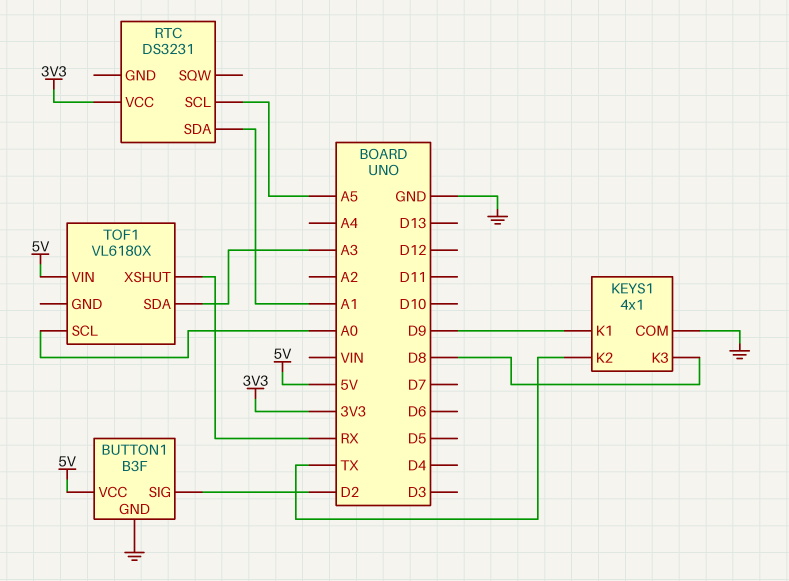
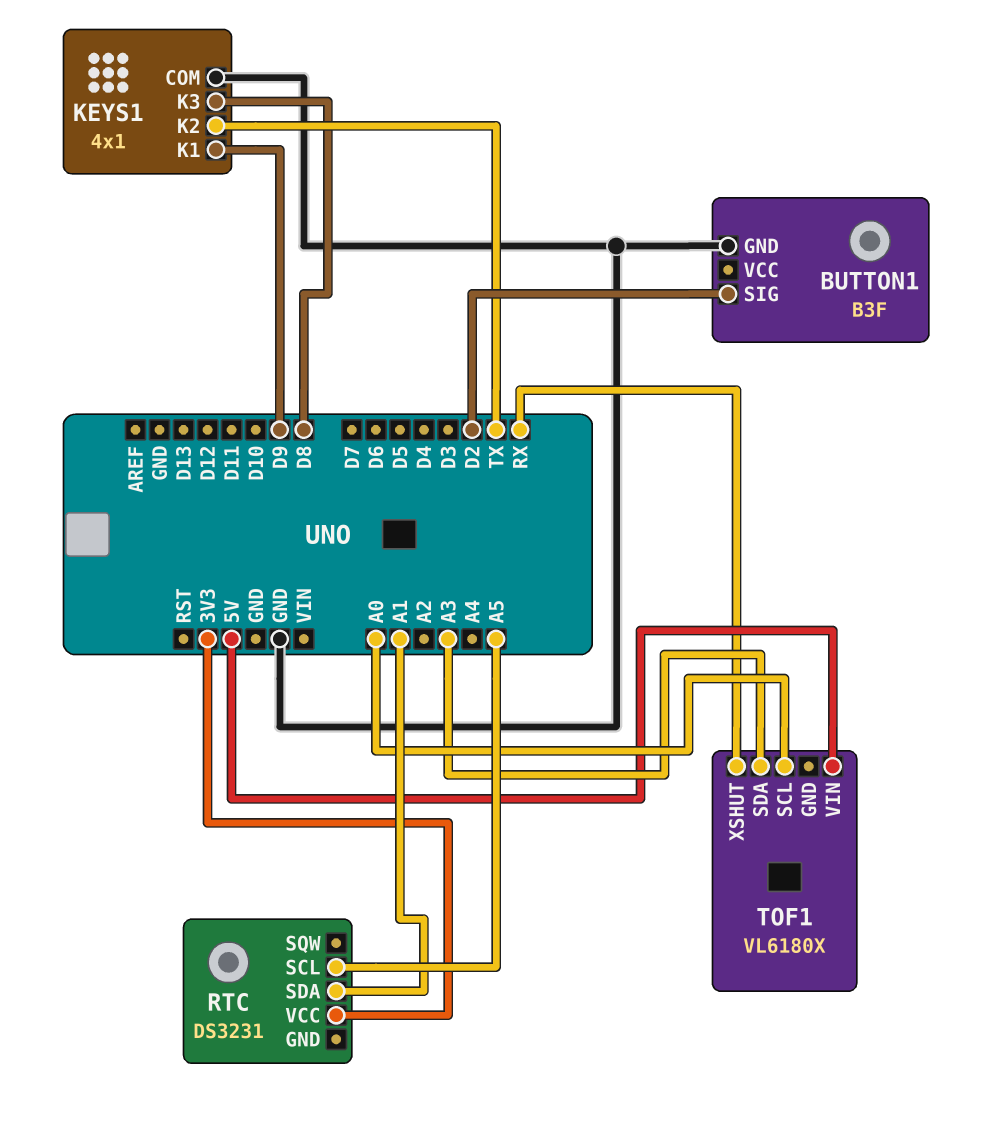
BUTTON1 pin VCC: 5V -> none

